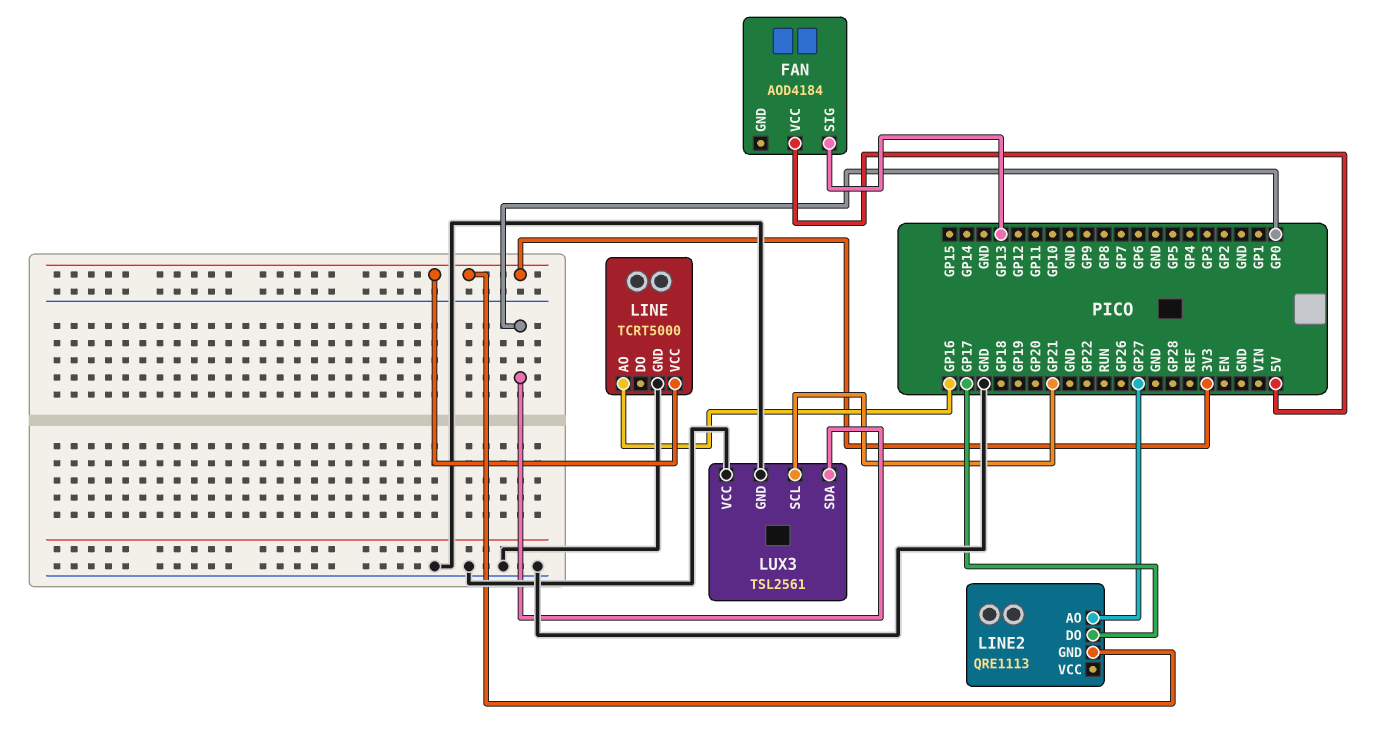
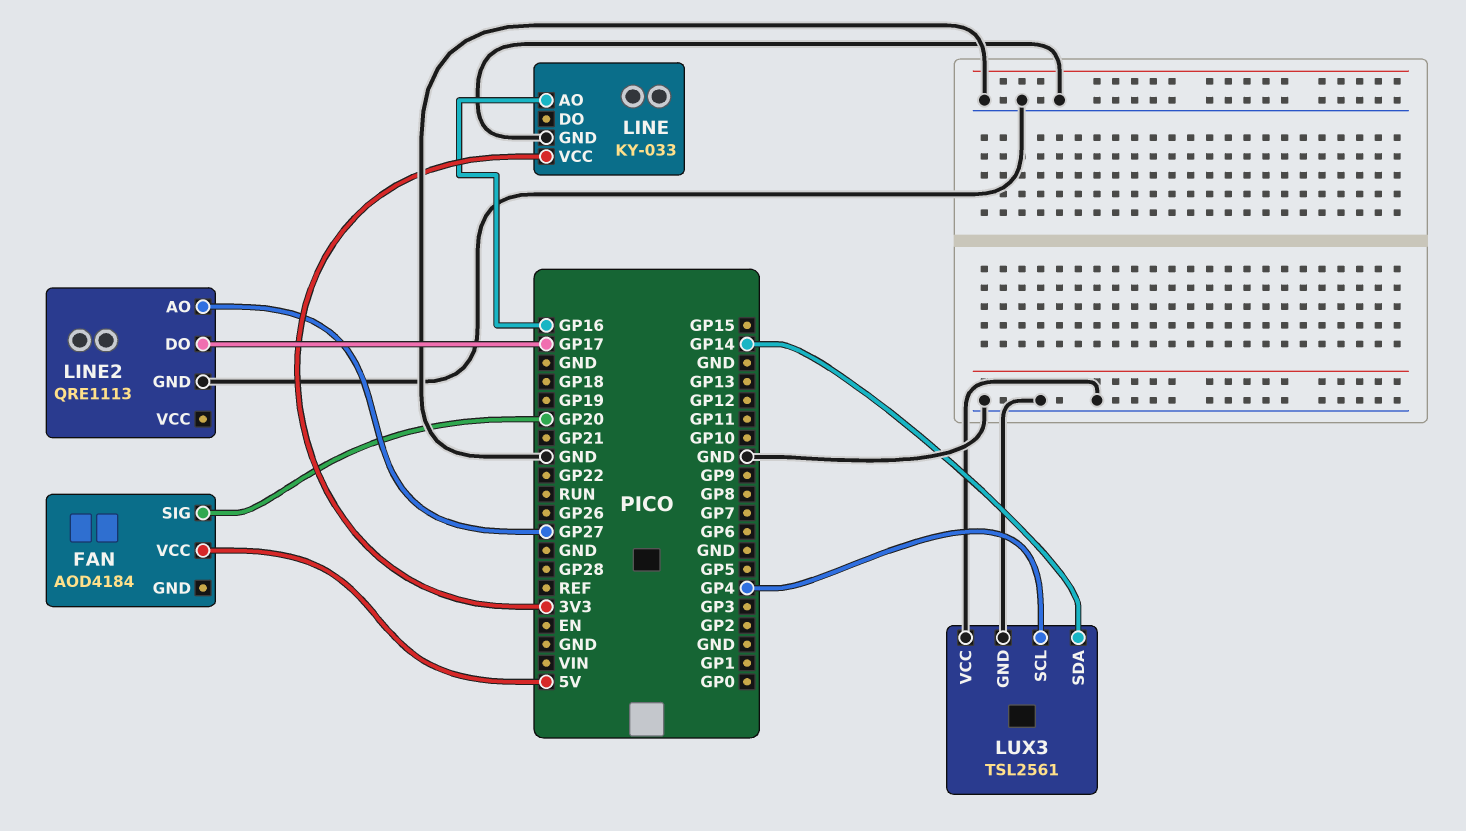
FAN pin SIG: GP13 -> GP20
LINE: TCRT5000 -> KY-033
LINE2 pin GND: 3V3 -> GND
LUX3 pin SCL: GP21 -> GP4
LUX3 pin SDA: GP0 -> GP14

